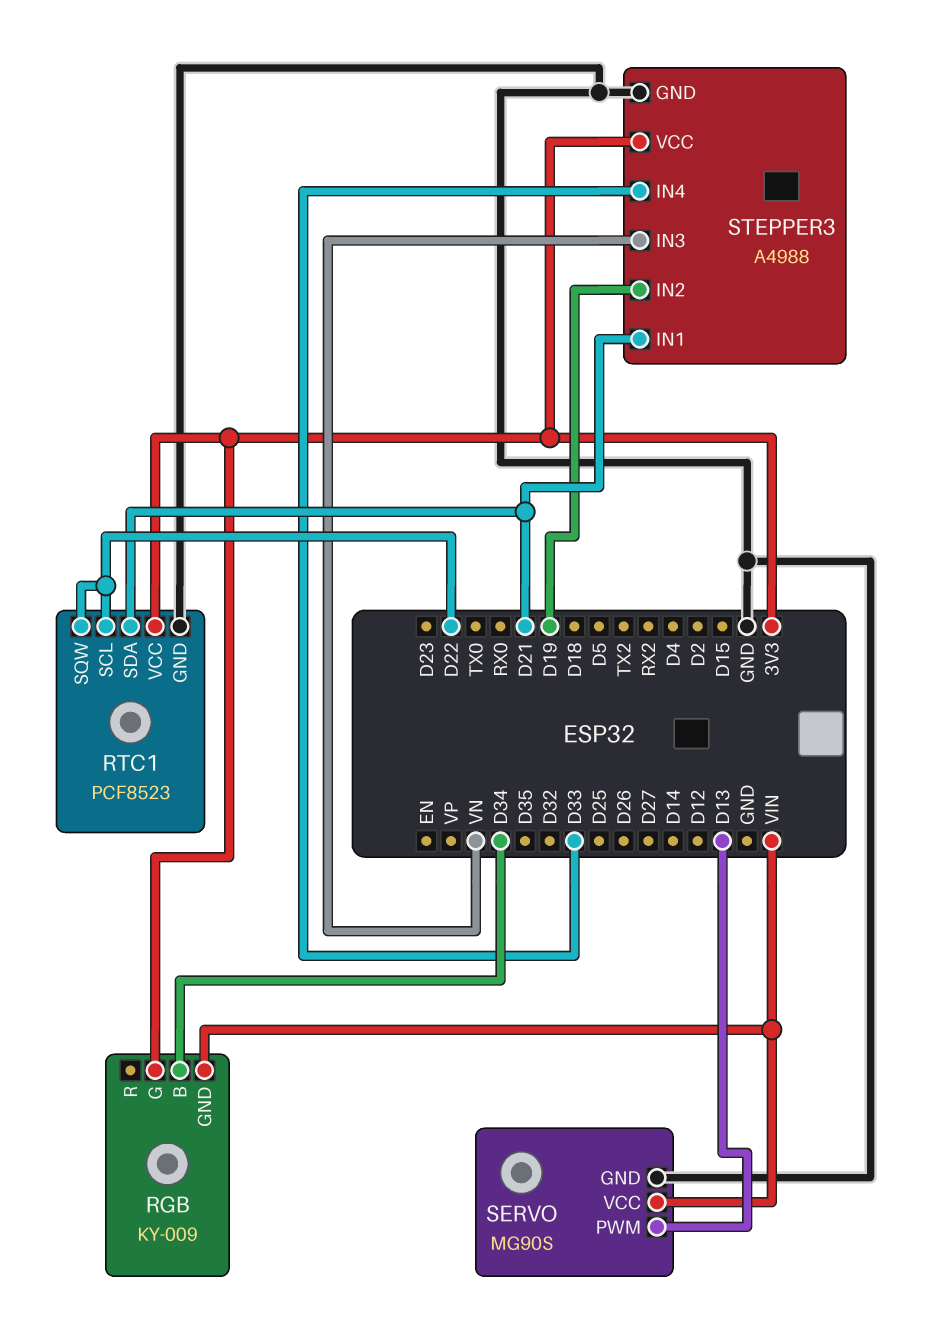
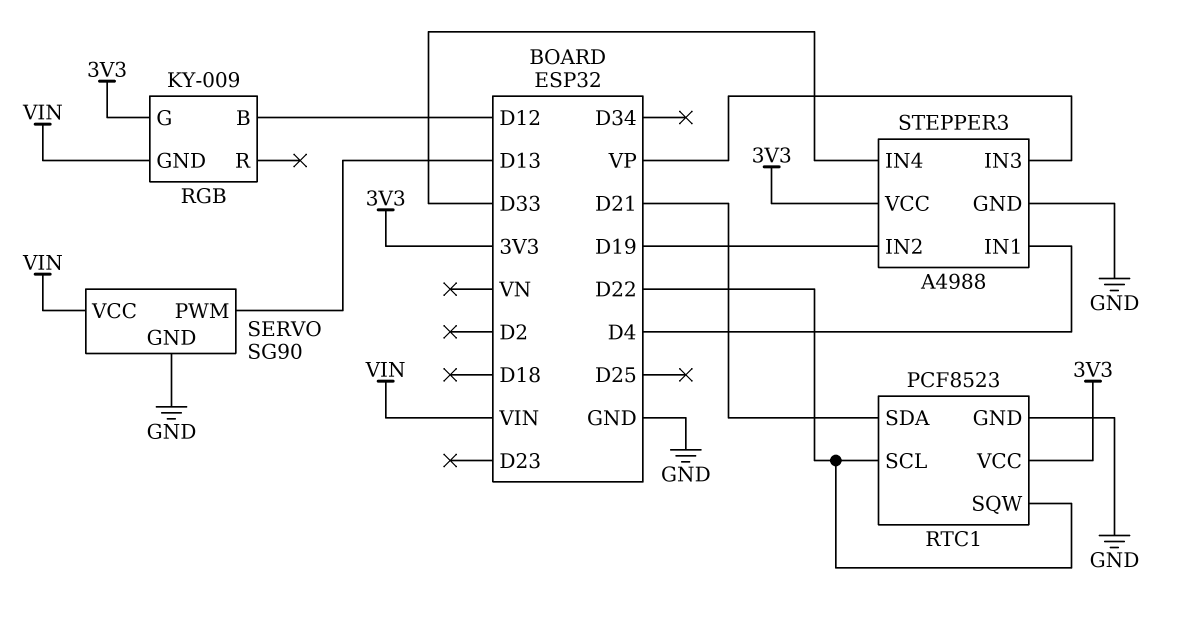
RGB pin B: D34 -> D12
SERVO: MG90S -> SG90
STEPPER3 pin IN1: D21 -> D4
STEPPER3 pin IN3: VN -> VP

